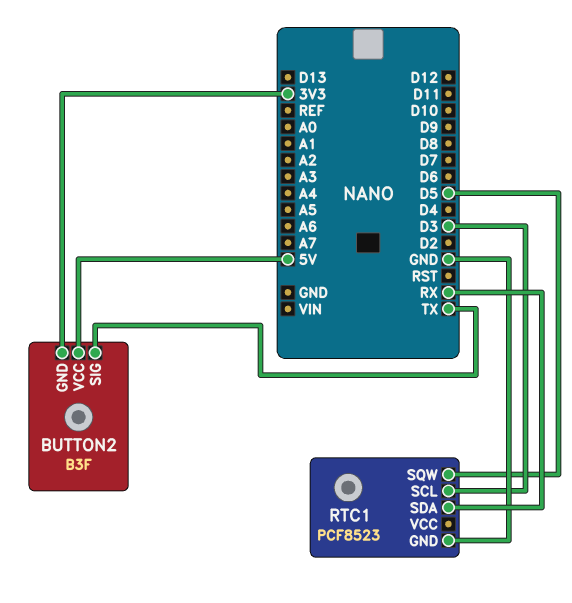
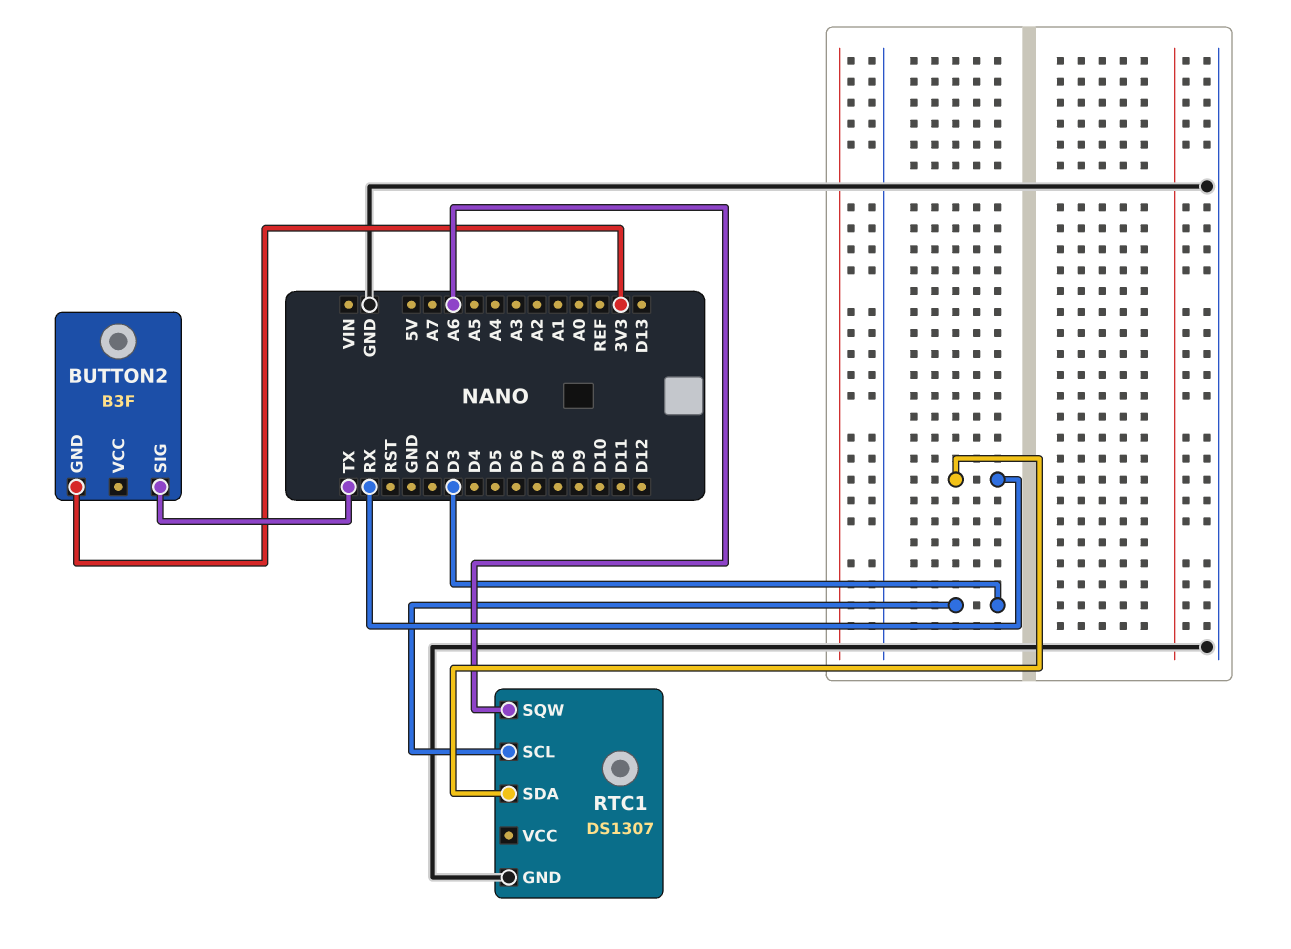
BUTTON2 pin VCC: 5V -> none
RTC1: PCF8523 -> DS1307
RTC1 pin SQW: D5 -> A6

